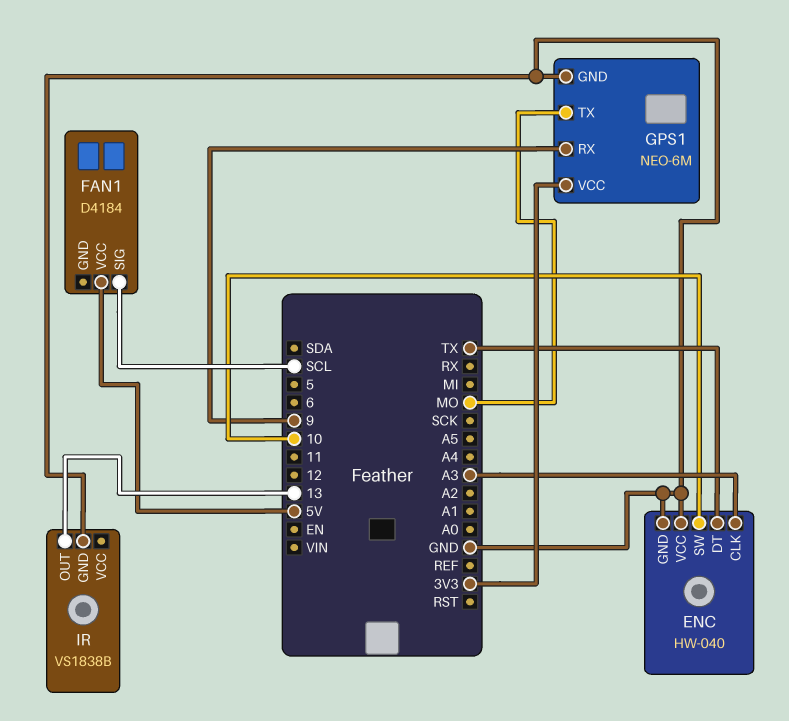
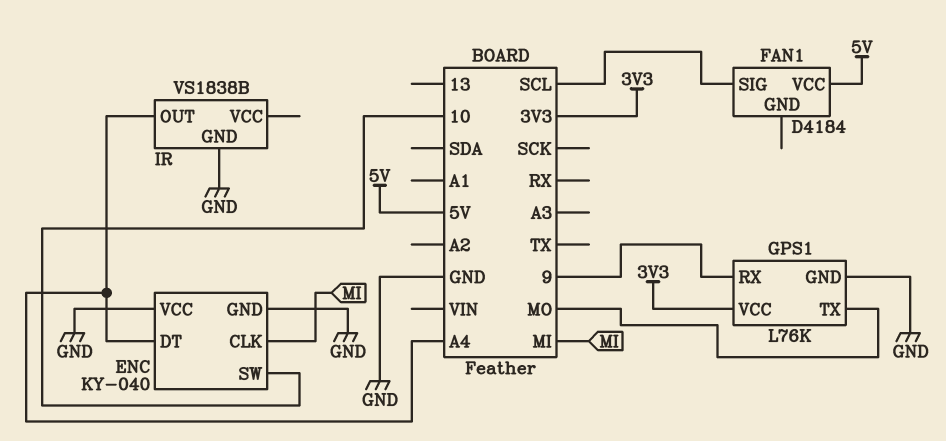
ENC: HW-040 -> KY-040
ENC pin CLK: A3 -> MI
ENC pin DT: TX -> A4
GPS1: NEO-6M -> L76K
IR pin OUT: 13 -> A4

